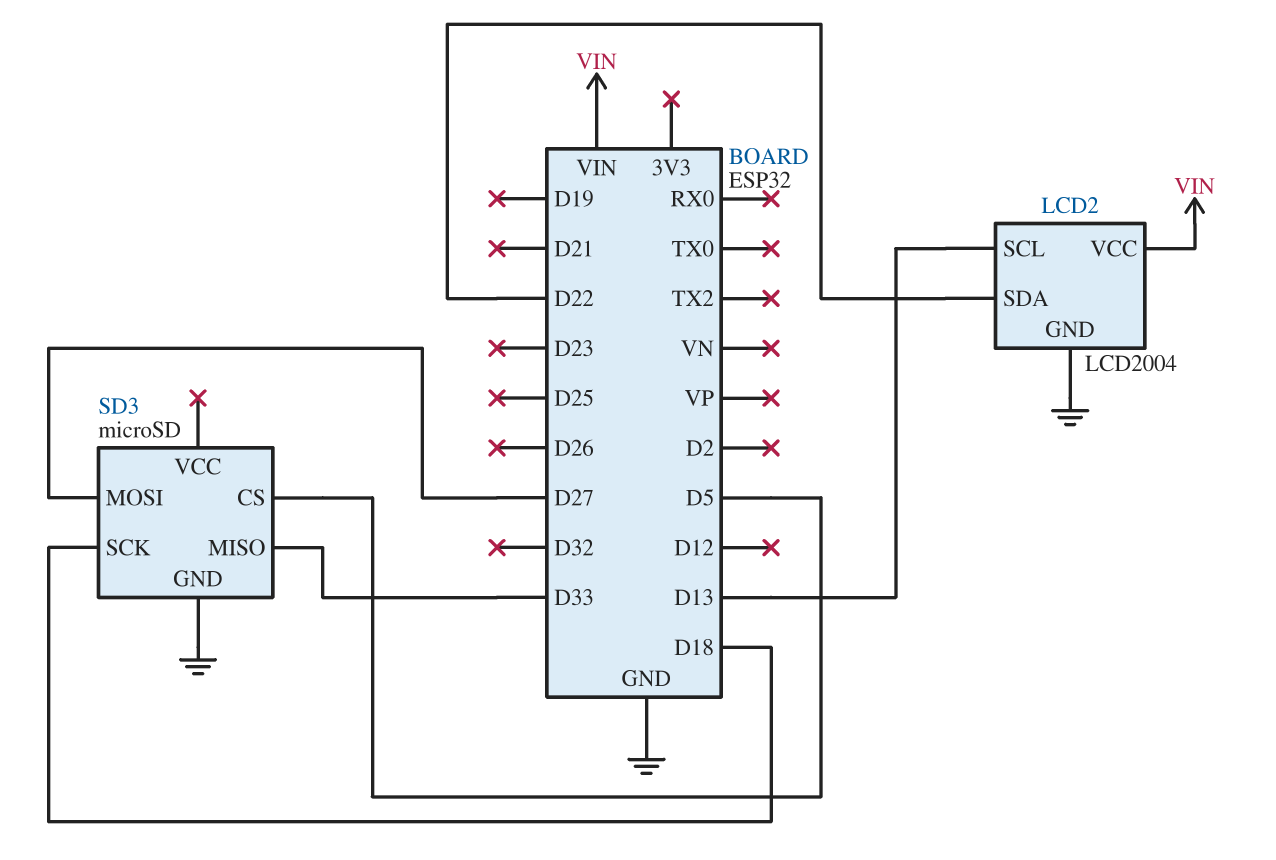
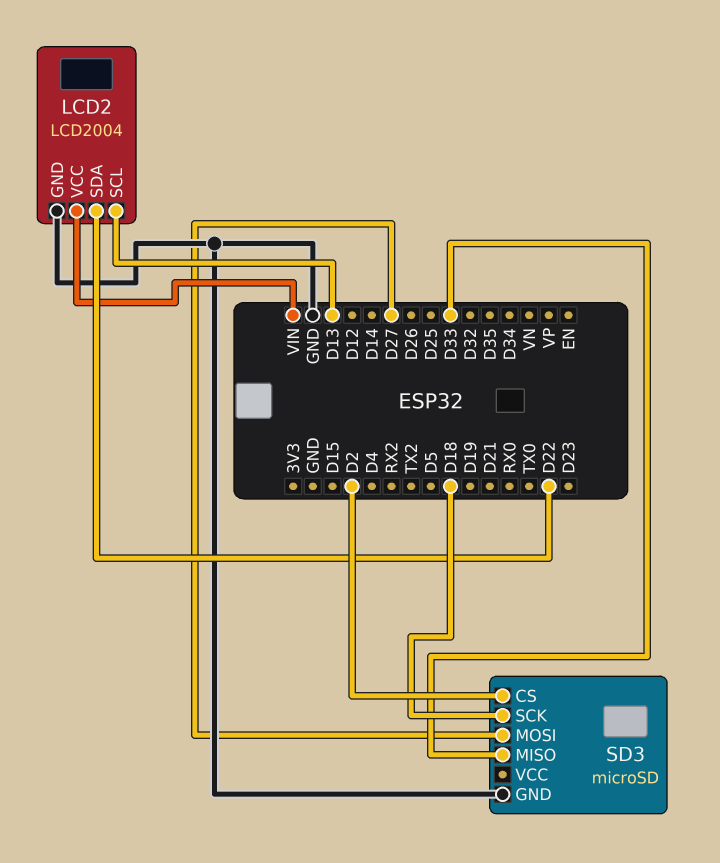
SD3 pin CS: D5 -> D2

